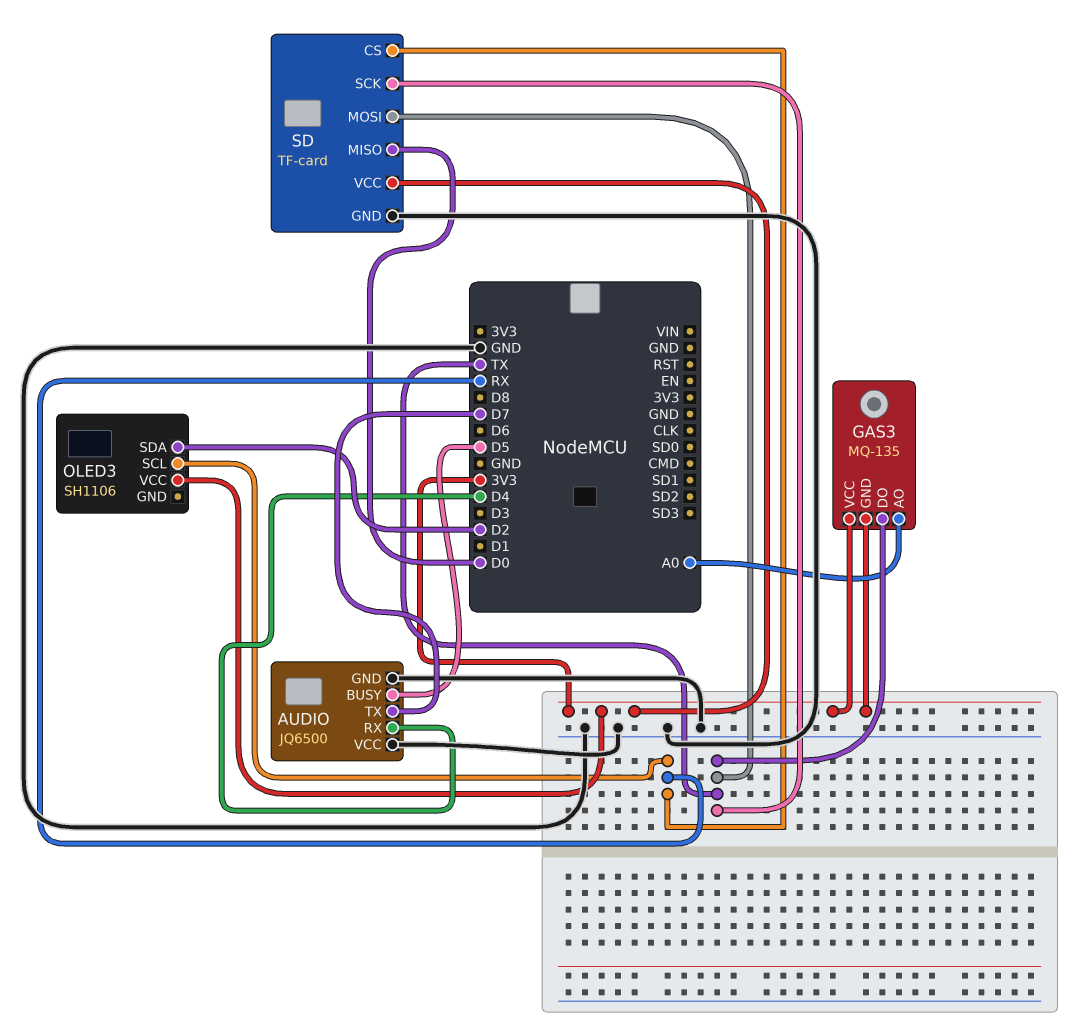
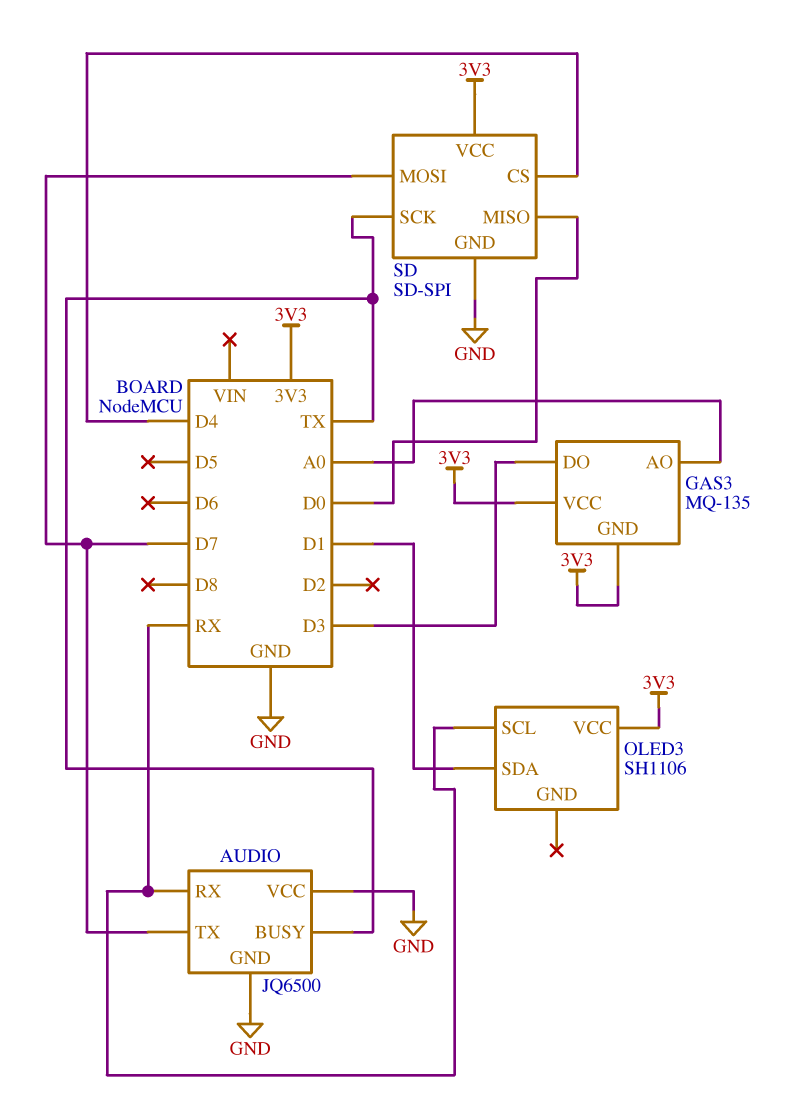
AUDIO pin BUSY: D5 -> TX
AUDIO pin RX: D4 -> RX
GAS3 pin DO: TX -> D3
OLED3 pin SDA: D2 -> D1
SD: TF-card -> SD-SPI
SD pin CS: RX -> D4
SD pin MOSI: TX -> D7

